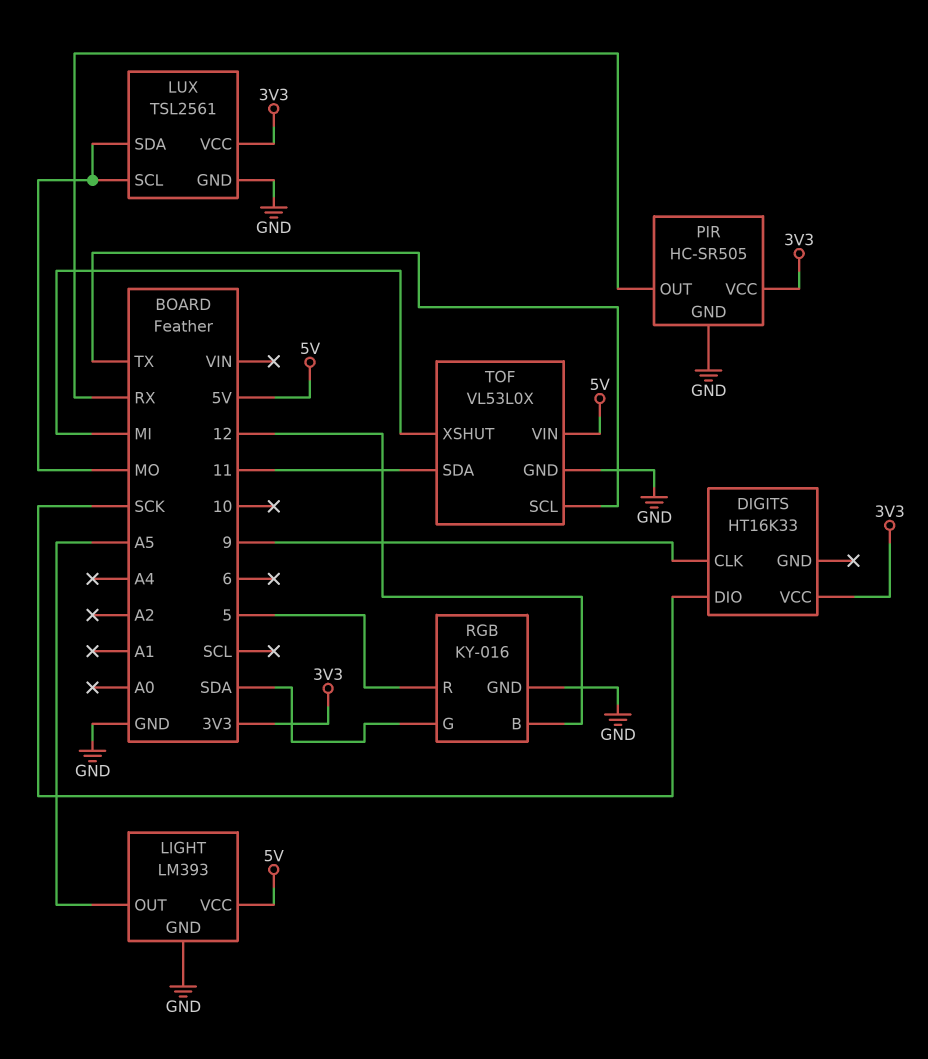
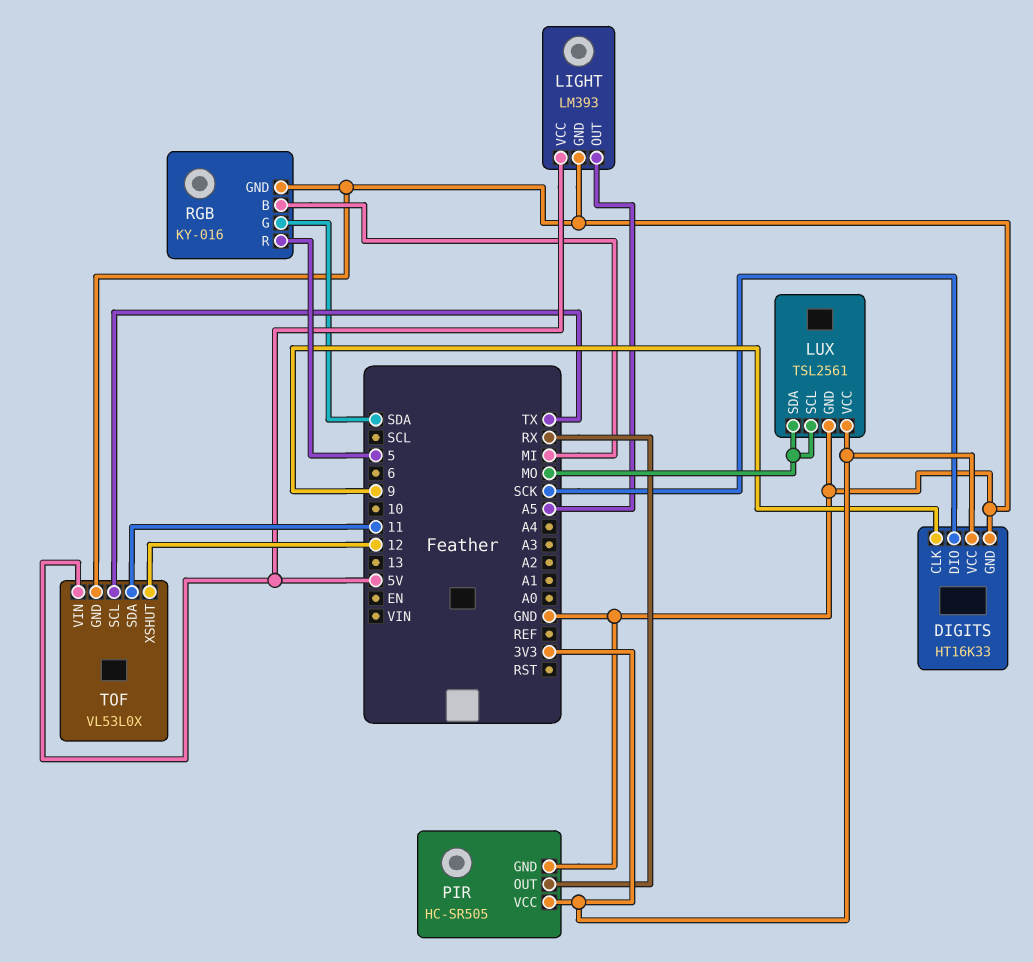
DIGITS pin GND: none -> GND
RGB pin B: 12 -> MI
TOF pin XSHUT: MI -> 12

